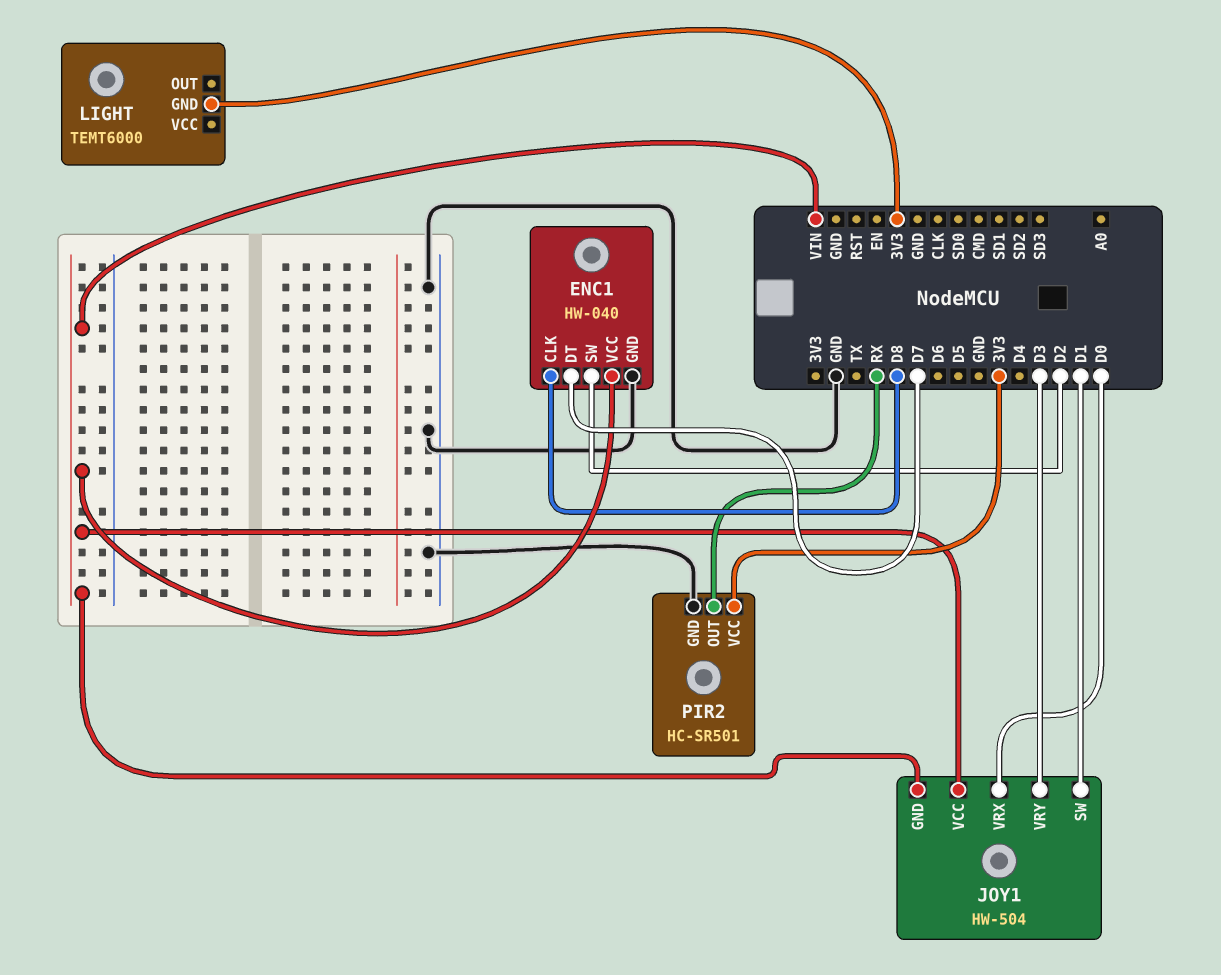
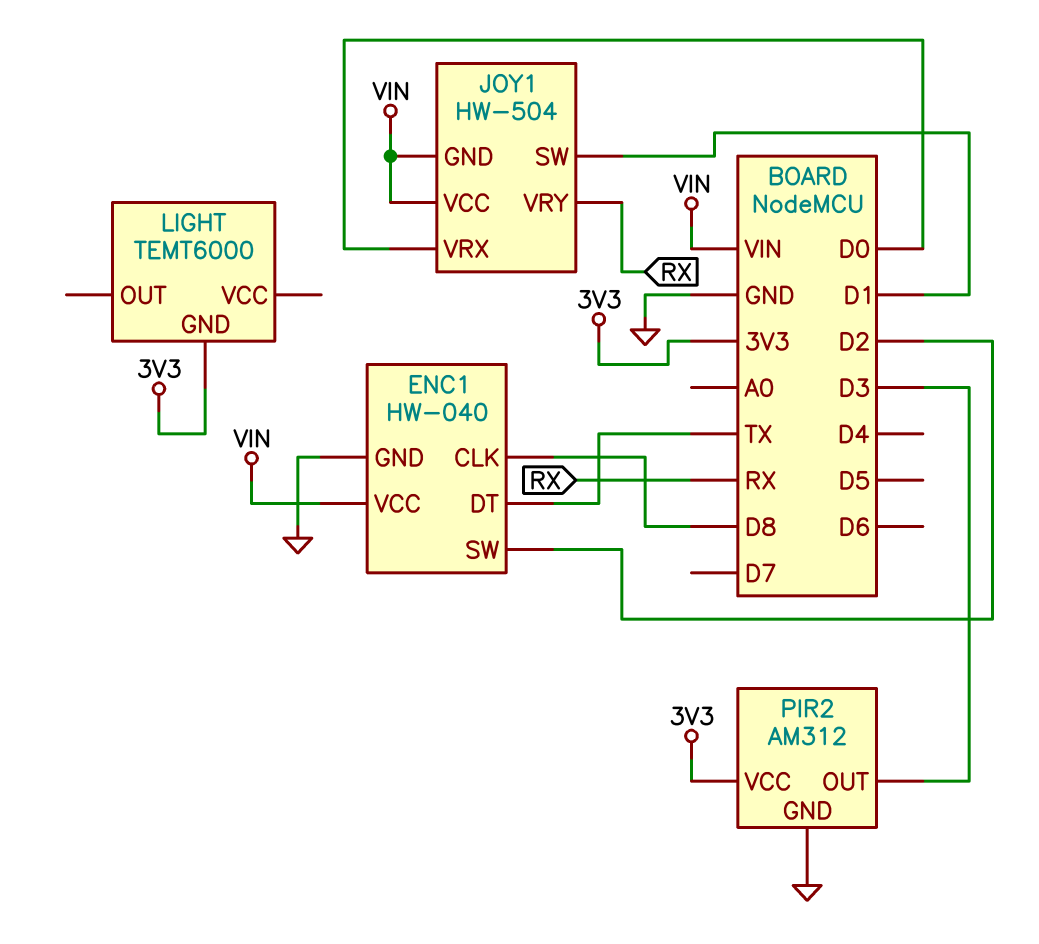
ENC1 pin DT: D7 -> TX
JOY1 pin VRY: D3 -> RX
PIR2: HC-SR501 -> AM312
PIR2 pin OUT: RX -> D3

